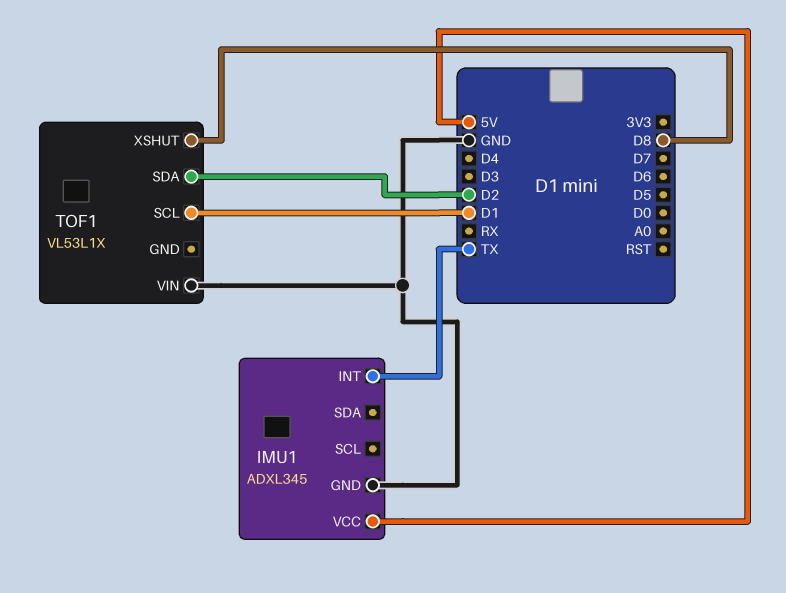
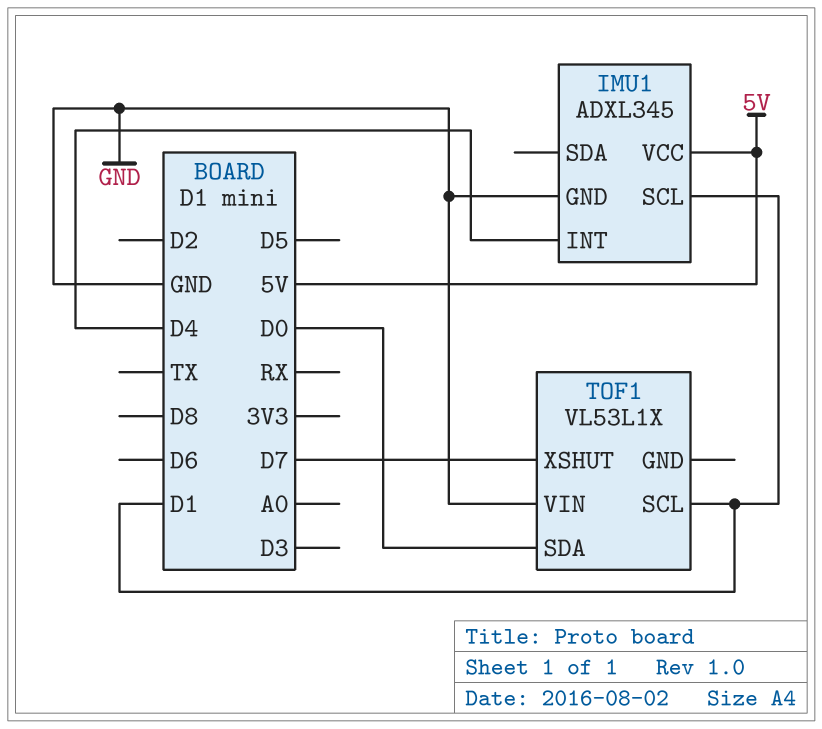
IMU1 pin INT: TX -> D4
IMU1 pin SCL: none -> D1
TOF1 pin SDA: D2 -> D0
TOF1 pin XSHUT: D8 -> D7

